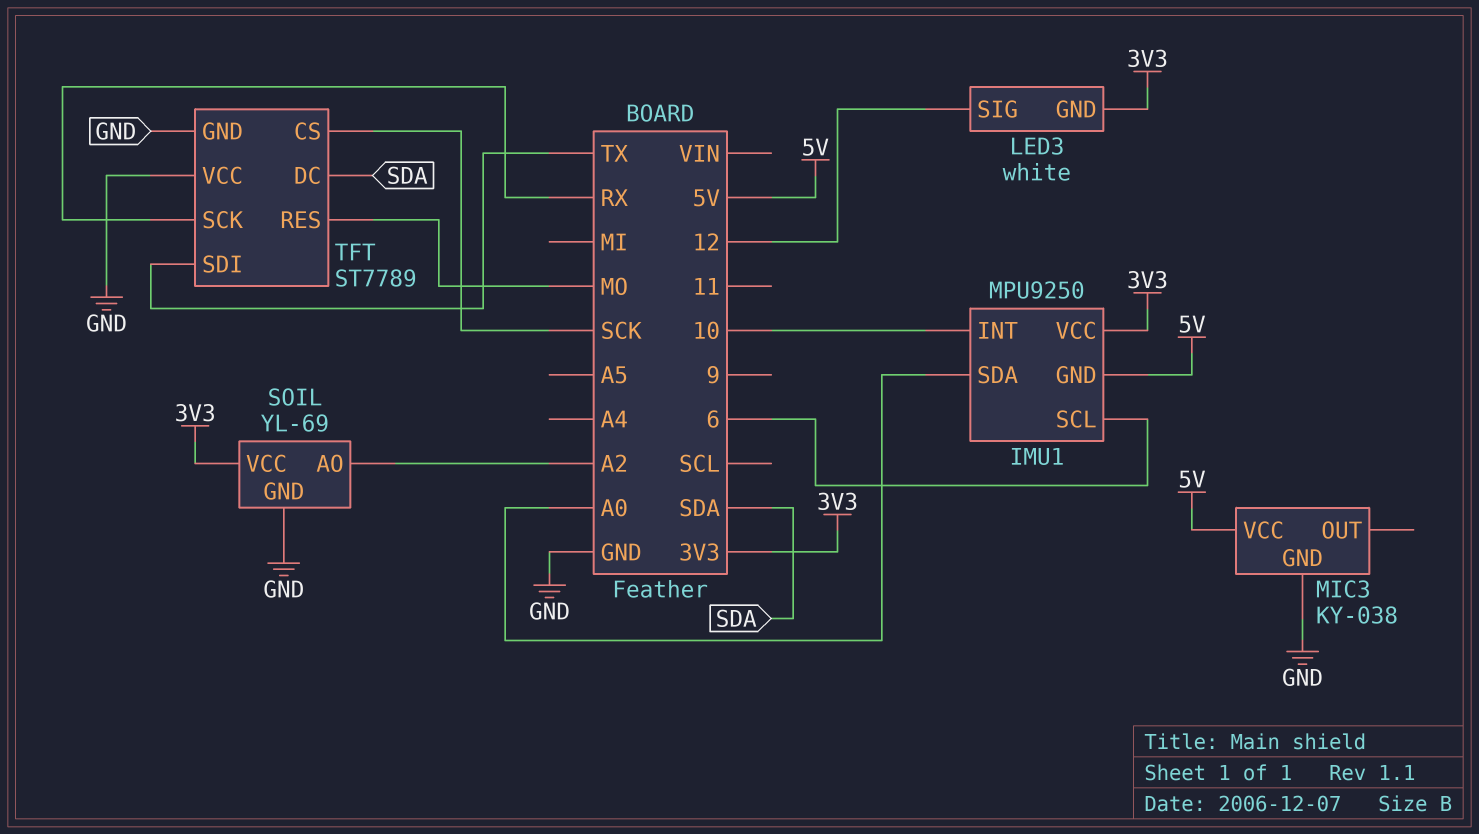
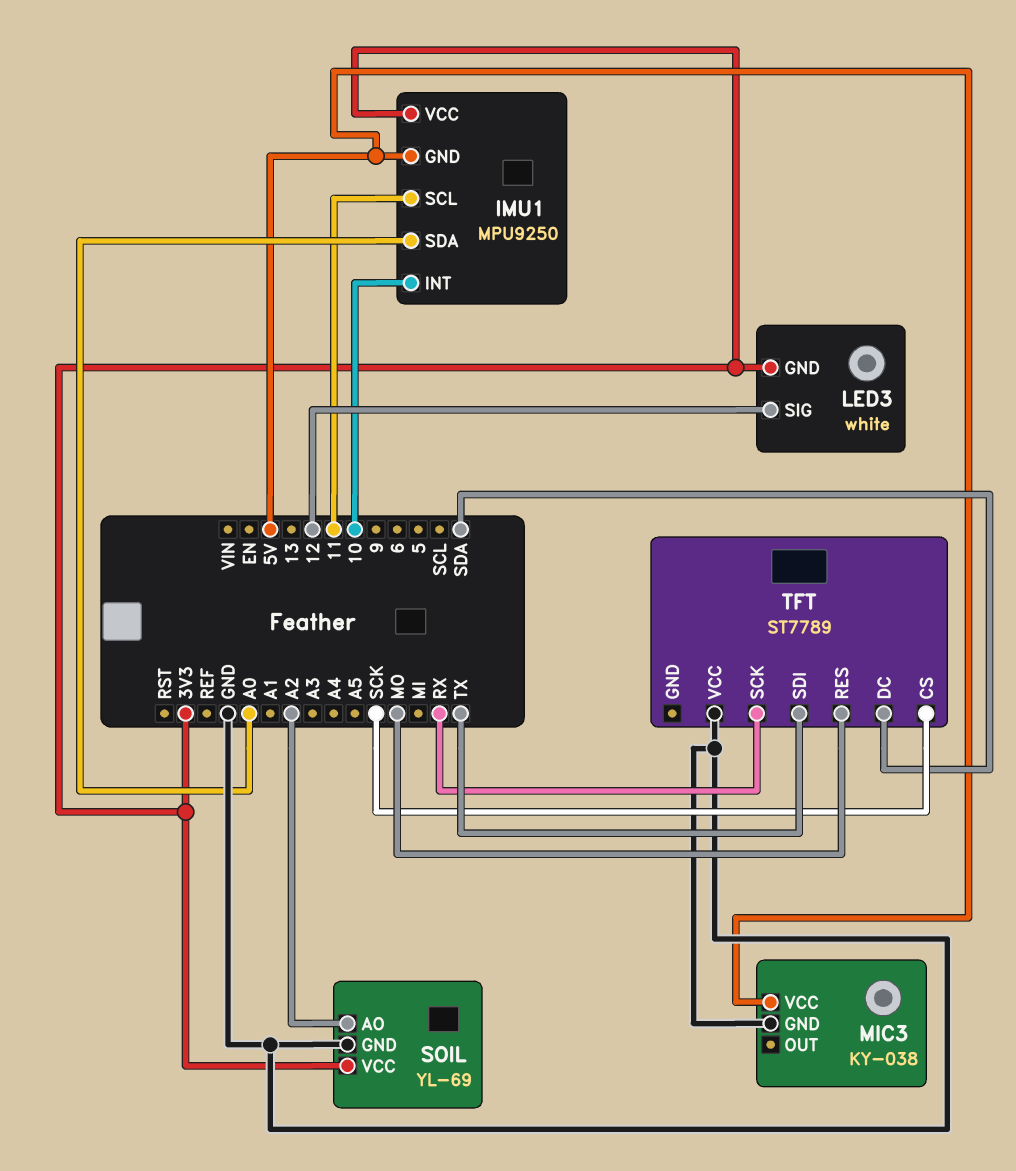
IMU1 pin SCL: 6 -> 11
TFT pin GND: GND -> none

